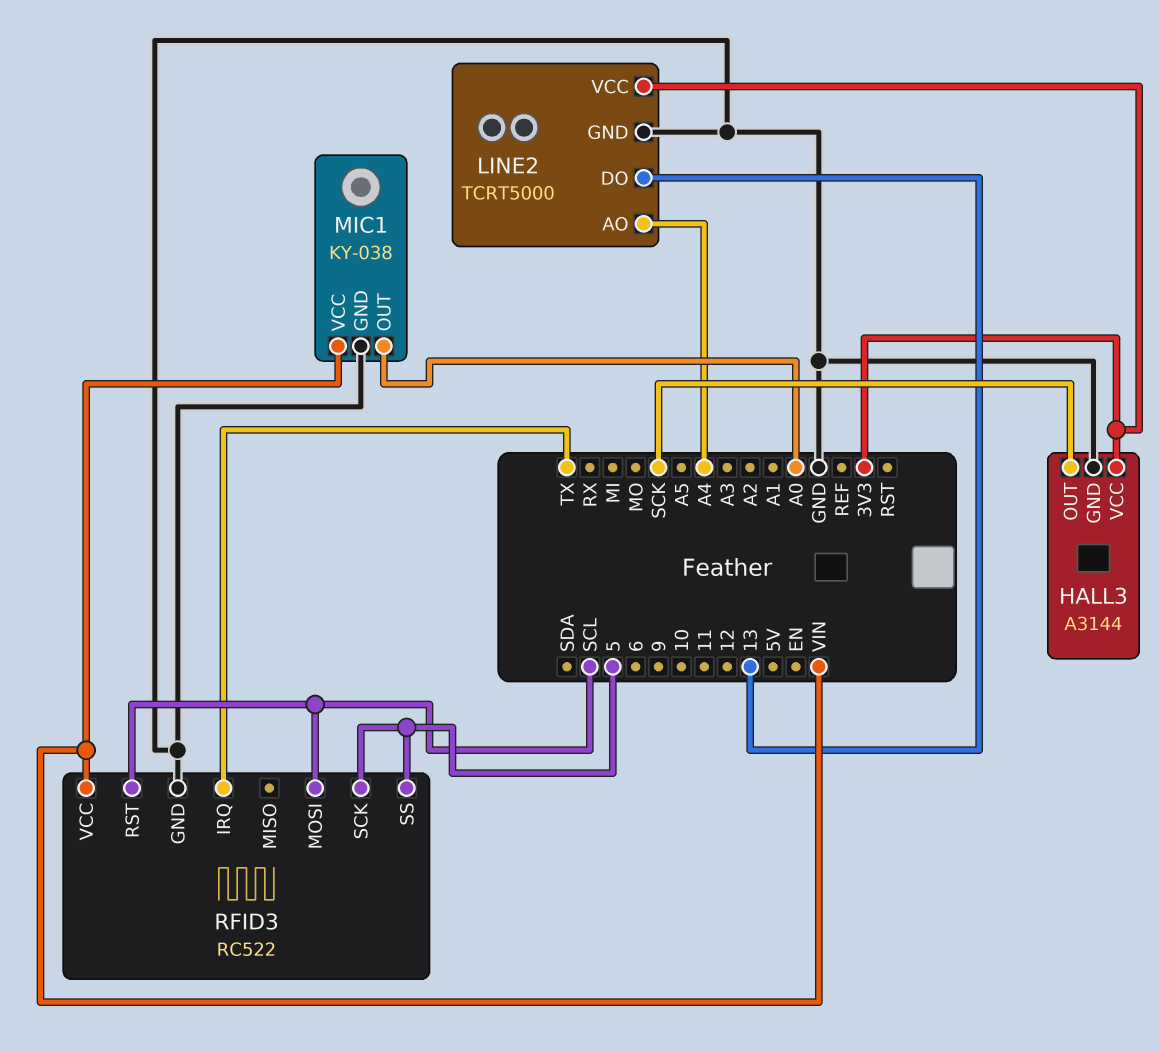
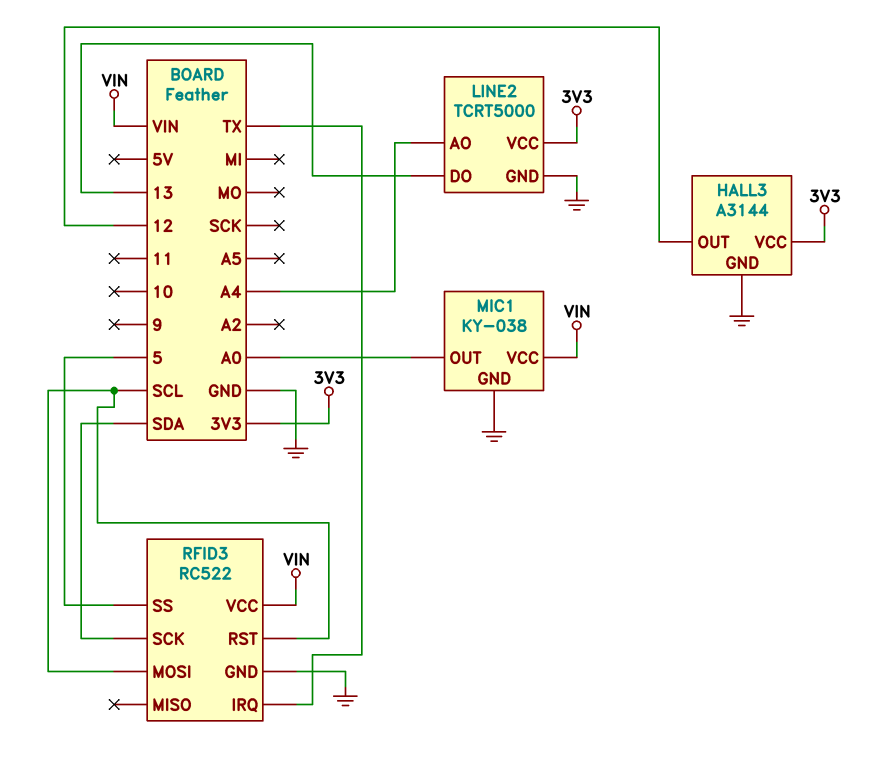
HALL3 pin OUT: SCK -> 12
RFID3 pin SCK: 5 -> SDA

